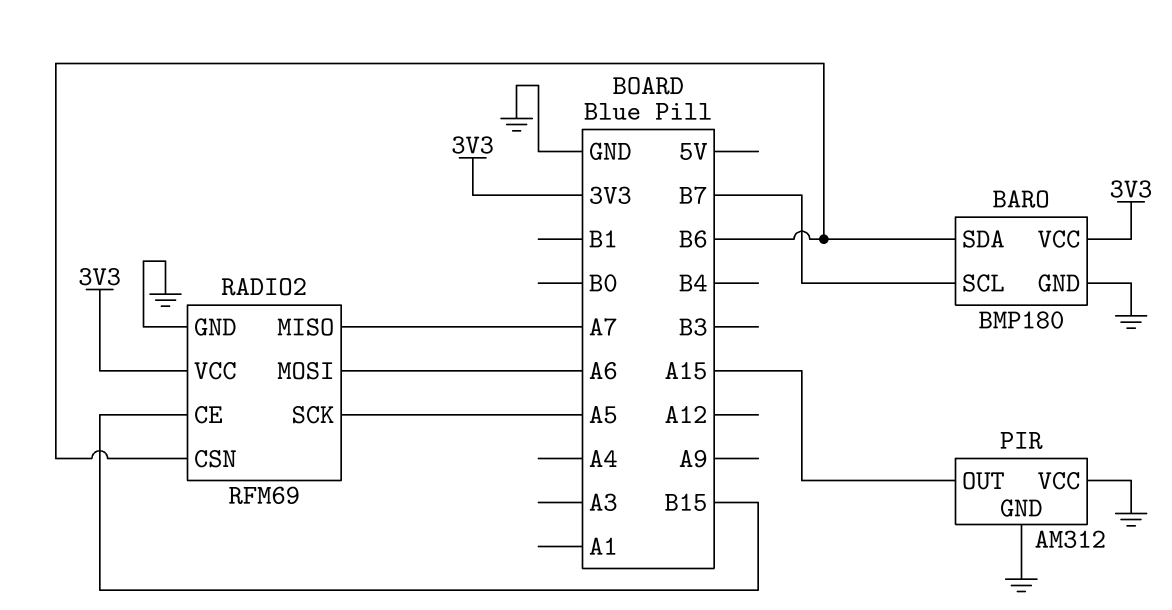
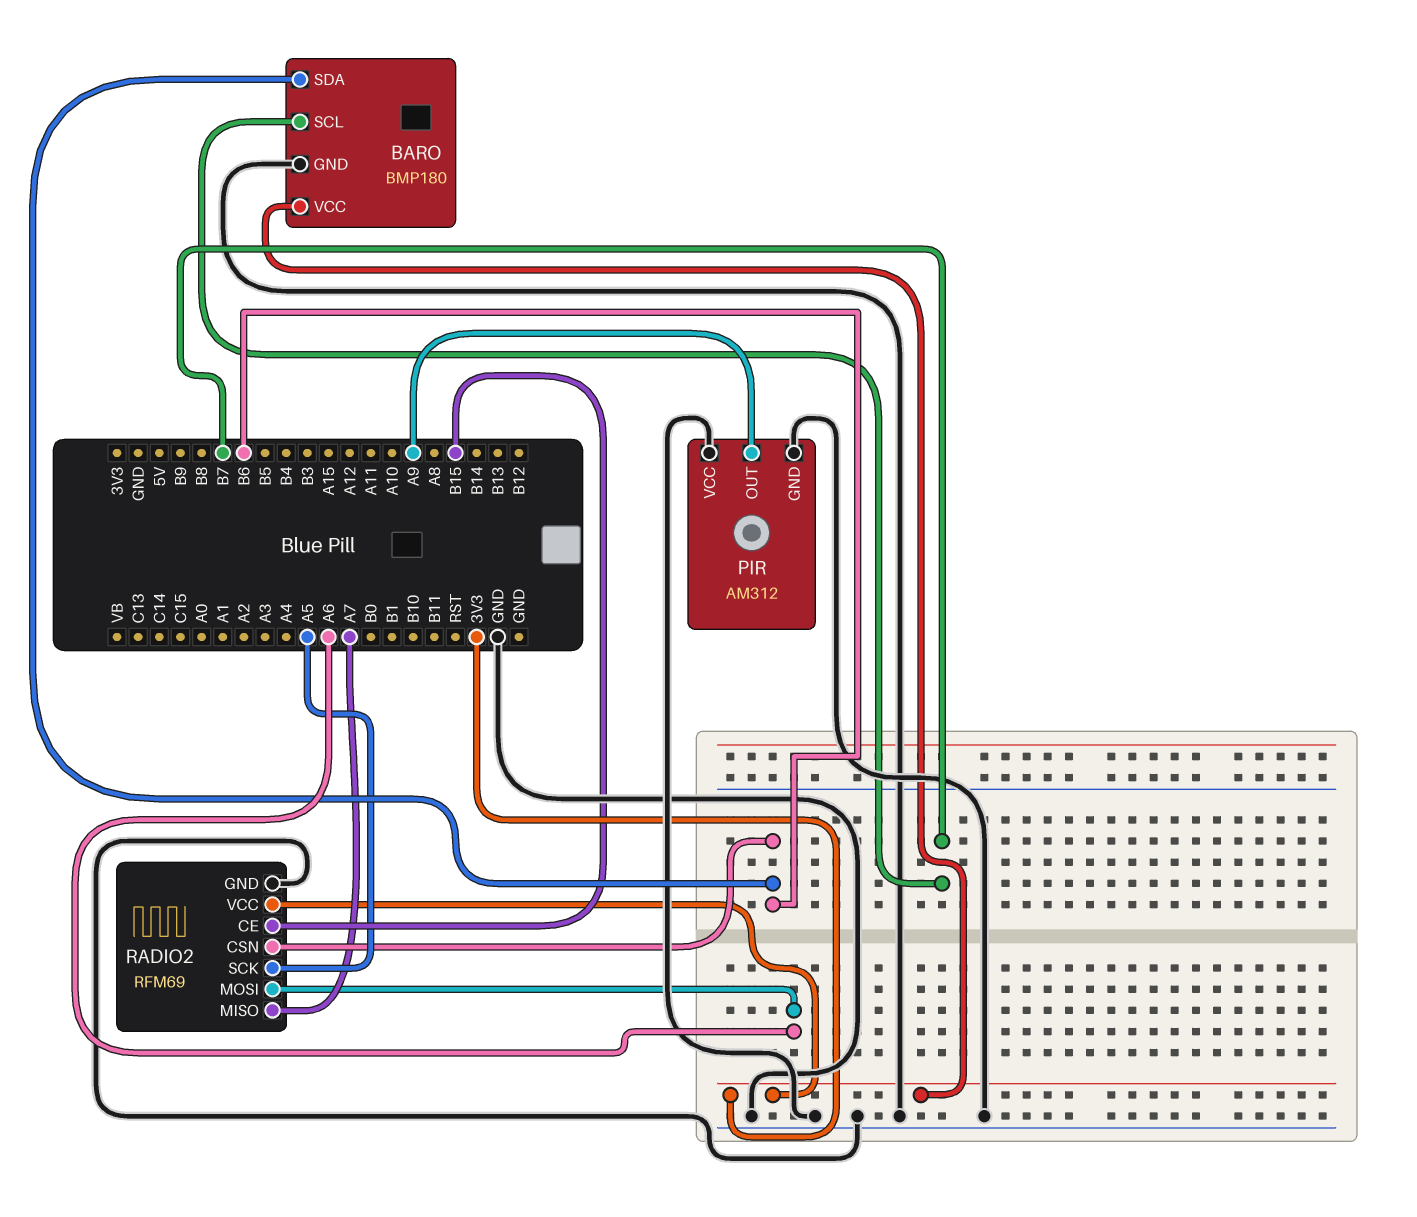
PIR pin OUT: A15 -> A9

